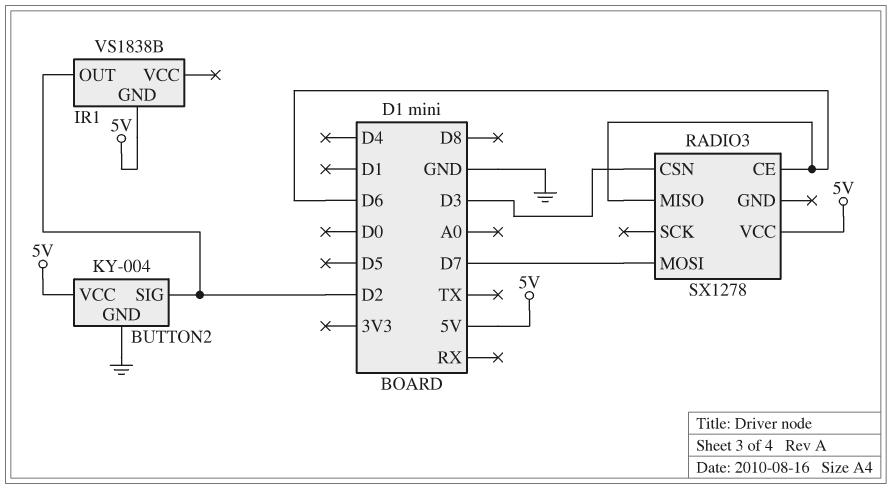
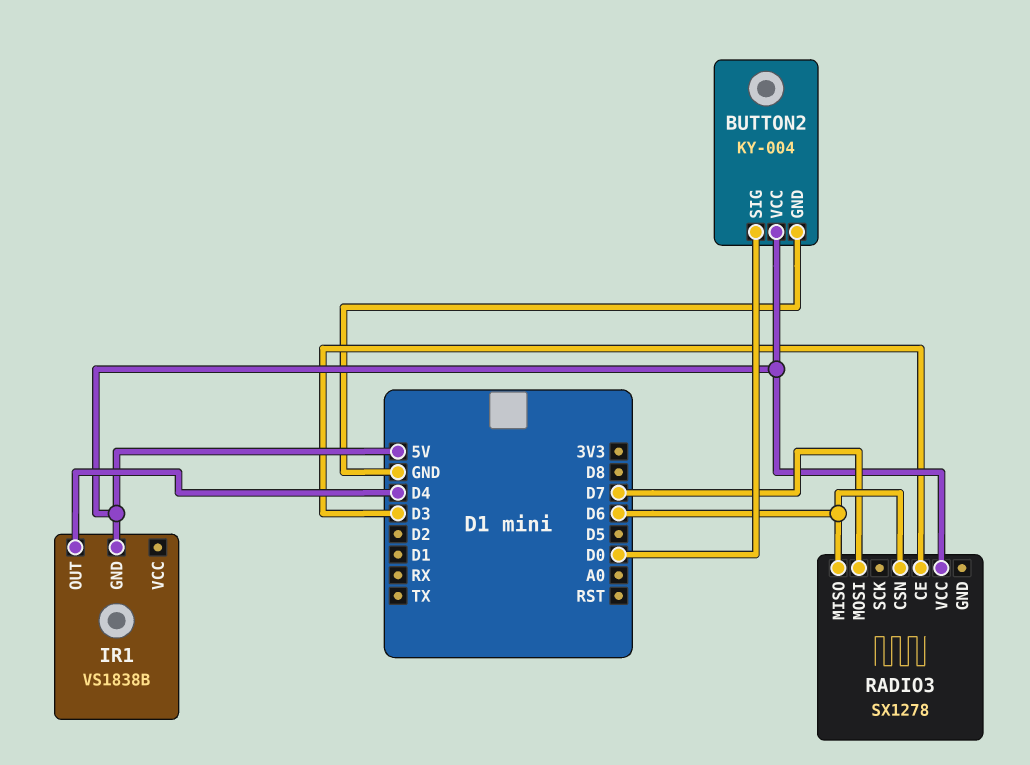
BUTTON2 pin SIG: D2 -> D0
IR1 pin OUT: D2 -> D4
RADIO3 pin CE: D6 -> D3
RADIO3 pin CSN: D3 -> D6

